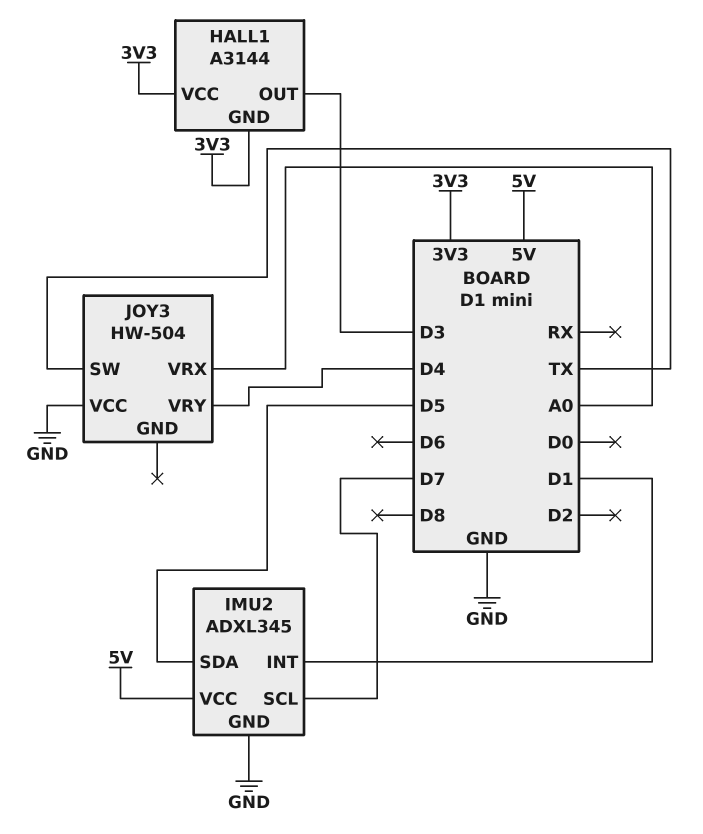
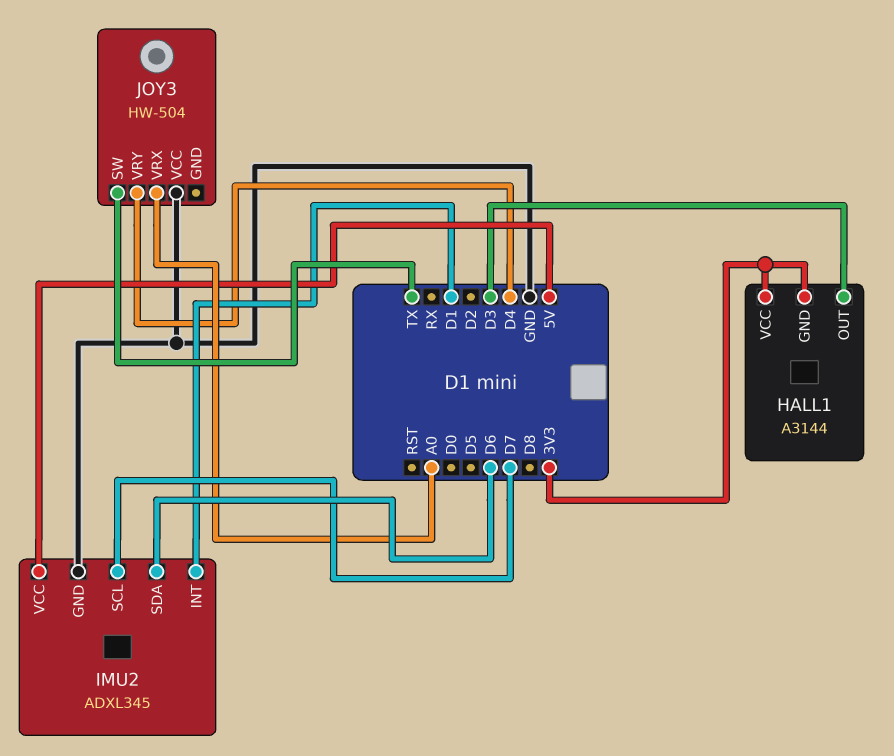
IMU2 pin SDA: D5 -> D6

